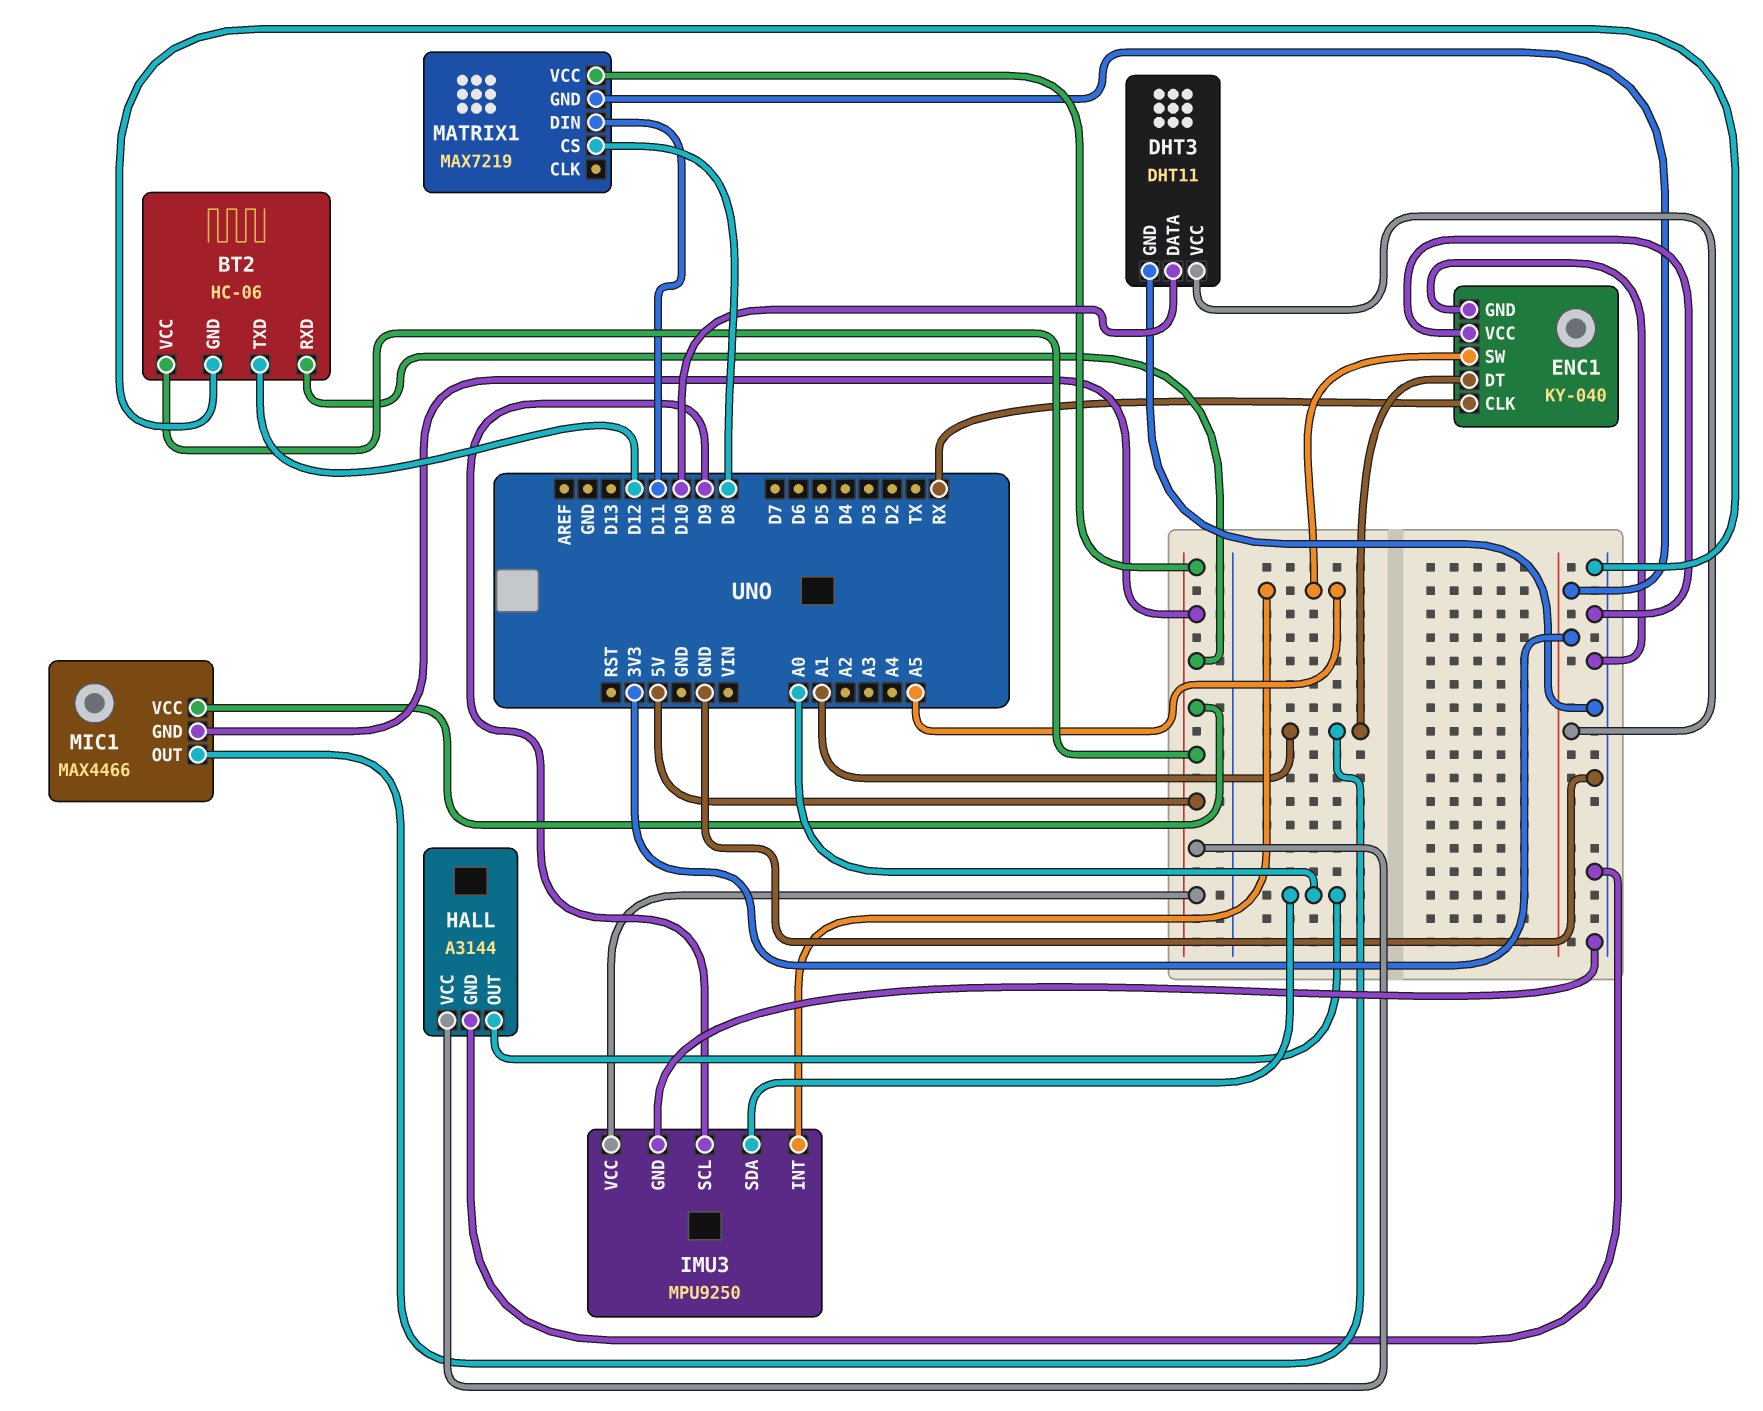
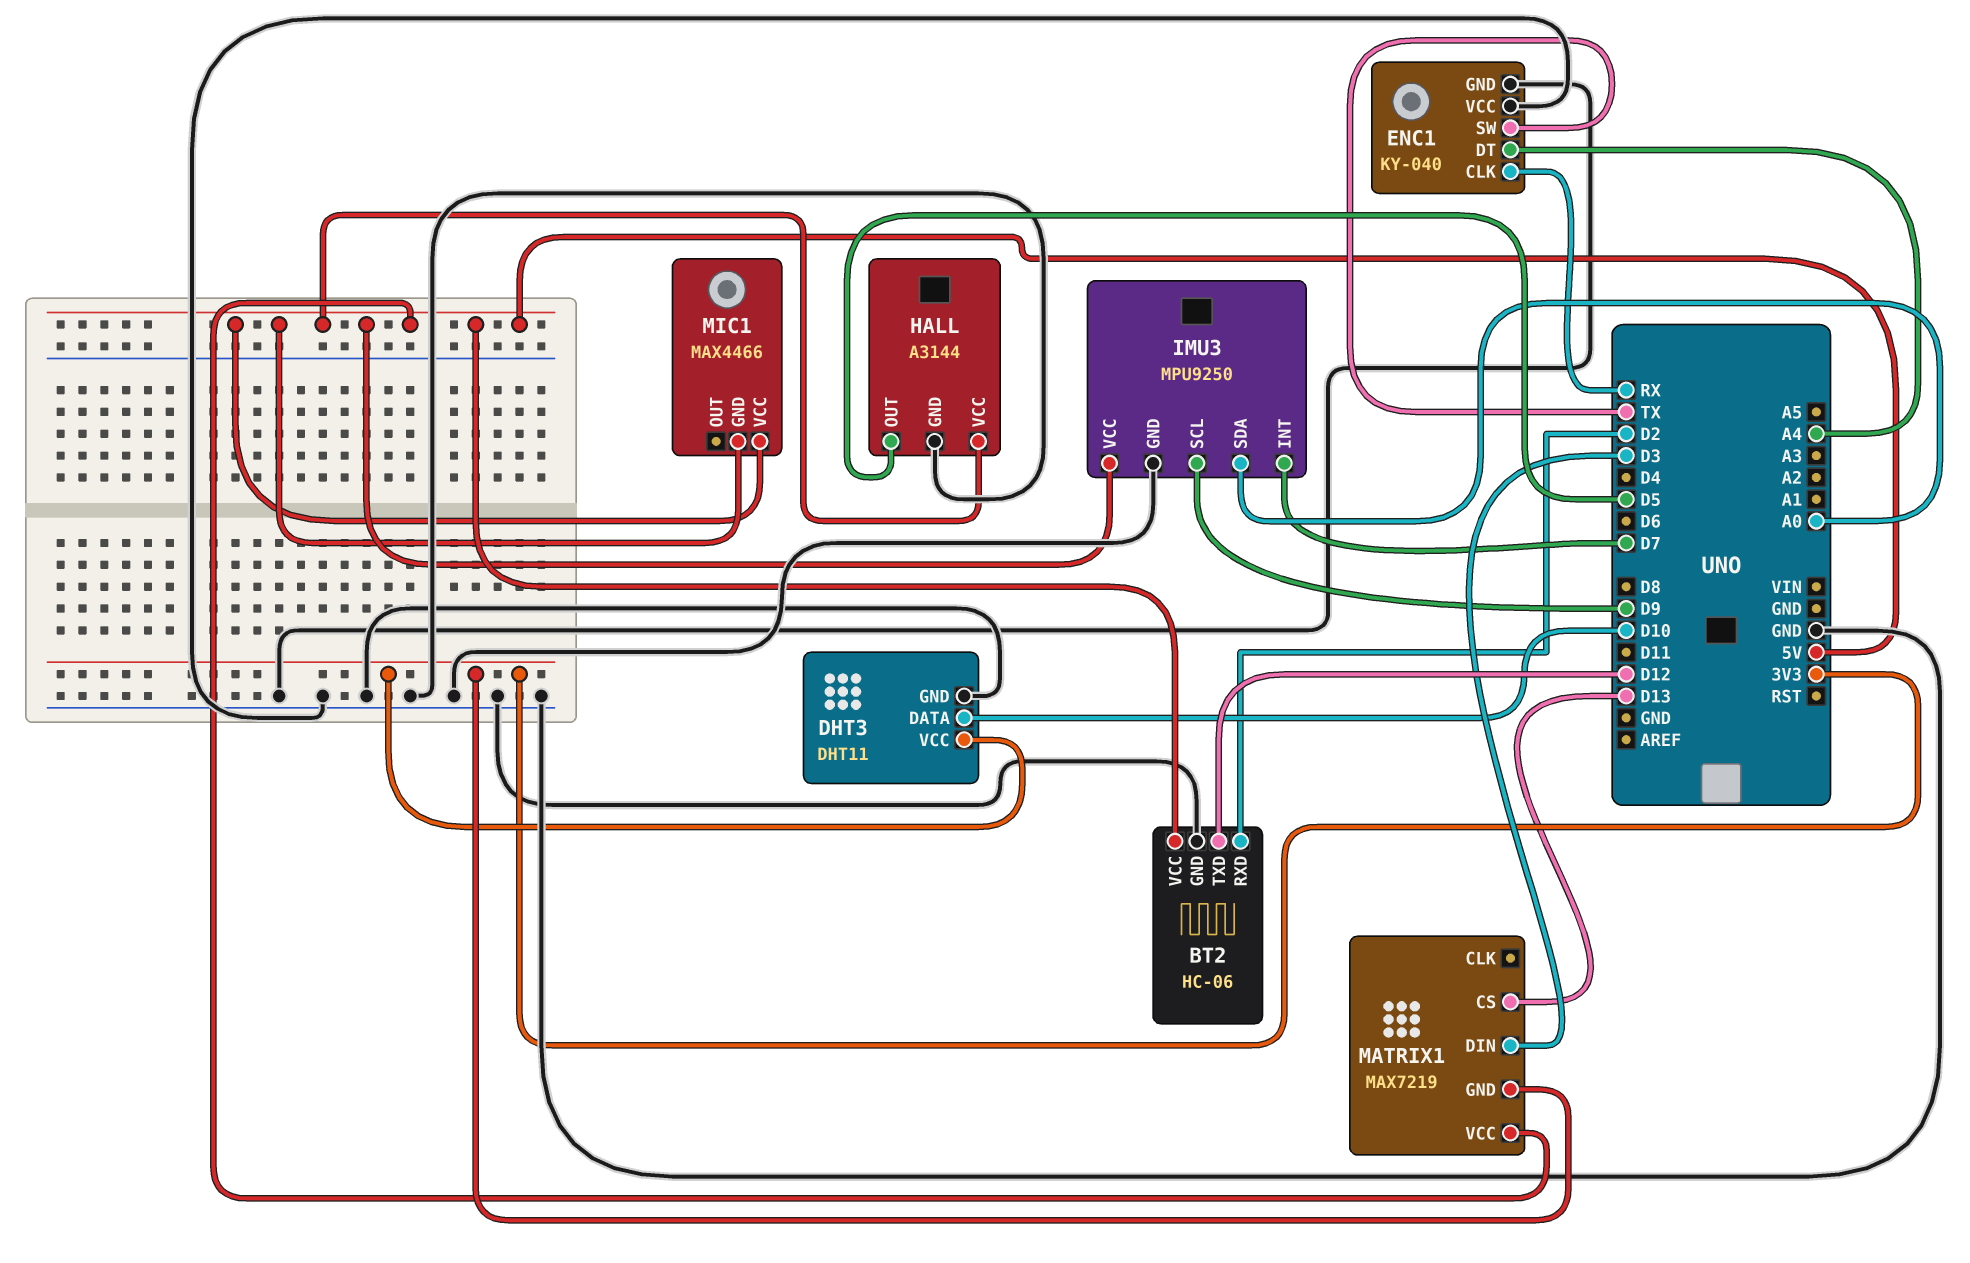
BT2 pin RXD: 5V -> D2
ENC1 pin DT: A1 -> A4
ENC1 pin SW: A5 -> TX
HALL pin OUT: A0 -> D5
IMU3 pin INT: A5 -> D7
MATRIX1 pin CS: D8 -> D13
MATRIX1 pin DIN: D11 -> D3
MIC1 pin OUT: A1 -> none

